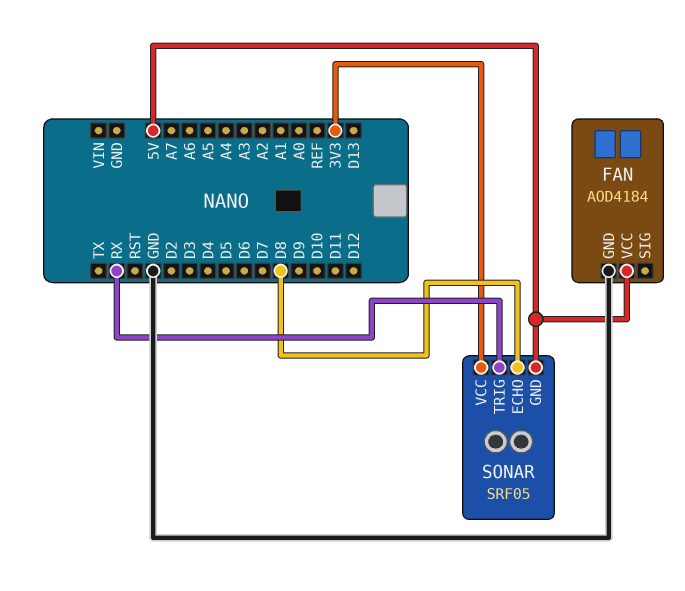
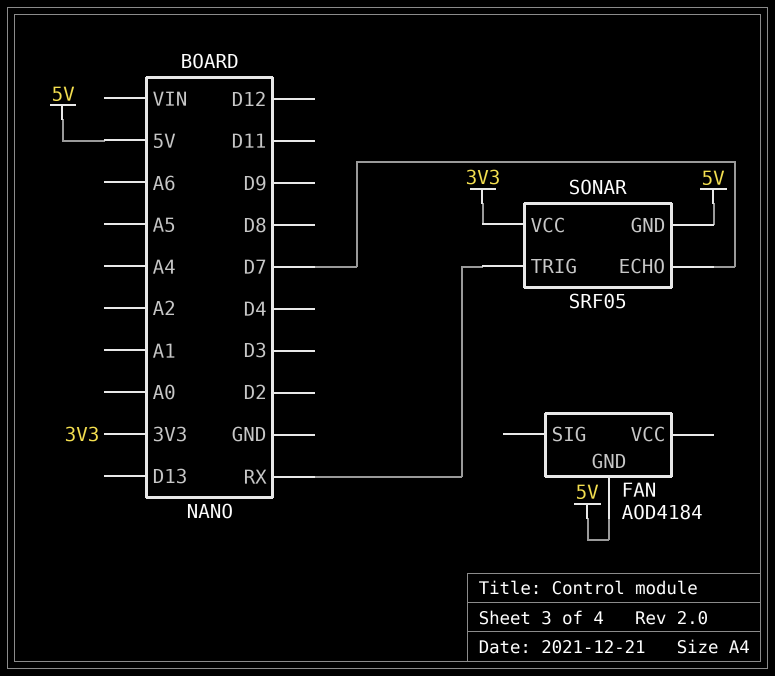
FAN pin GND: GND -> 5V
FAN pin VCC: 5V -> none
SONAR pin ECHO: D8 -> D7

